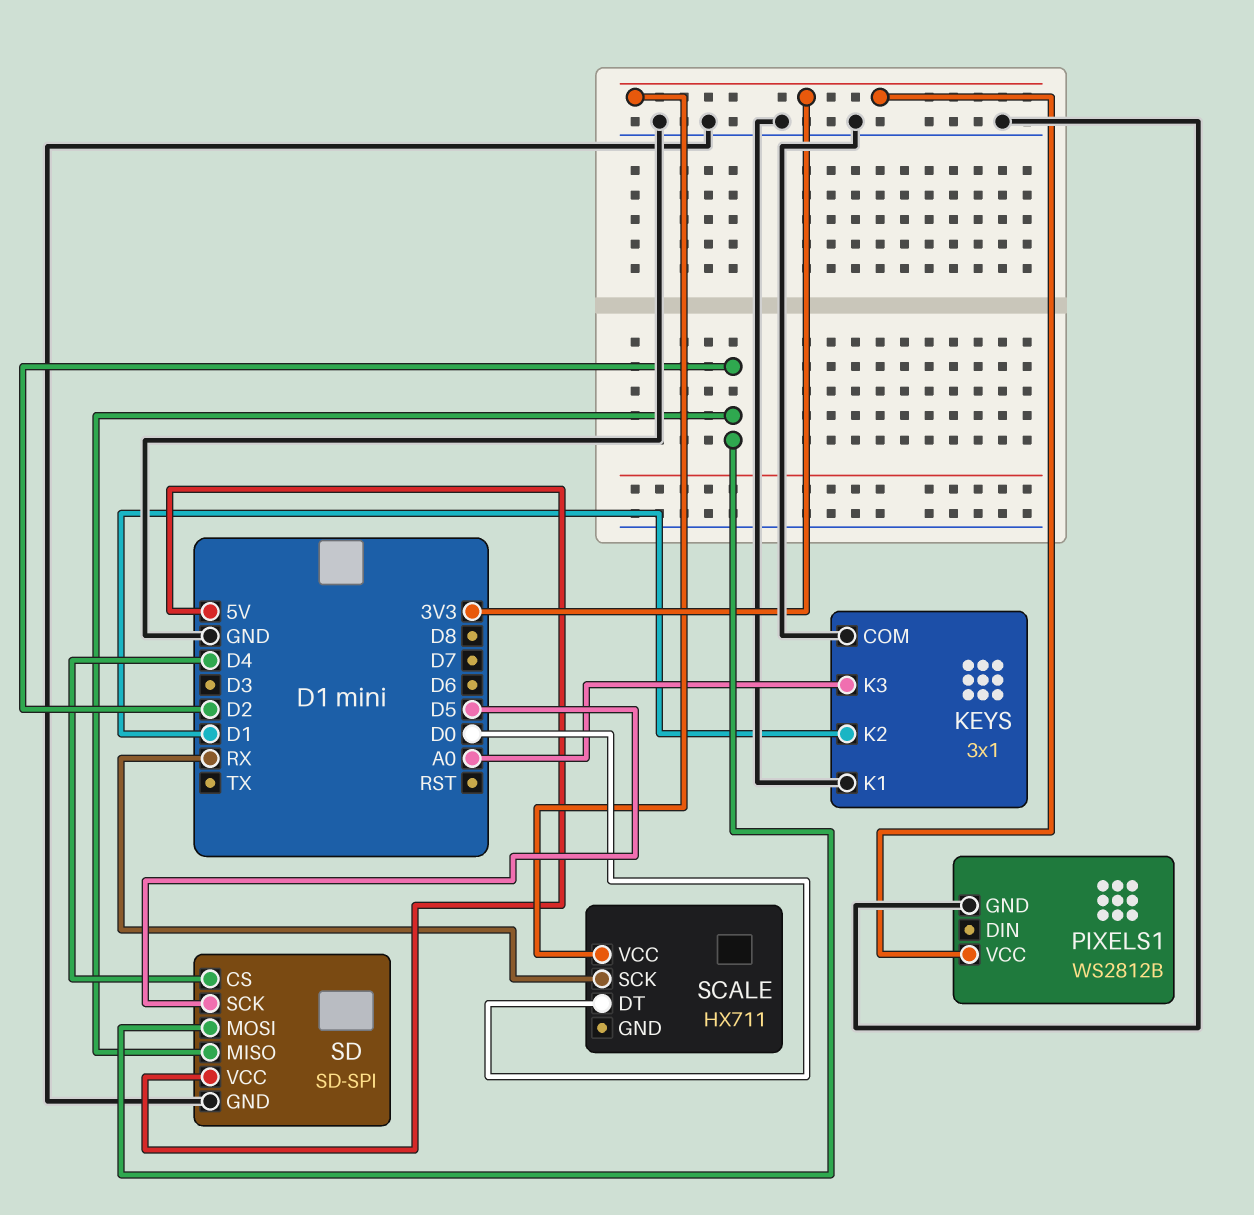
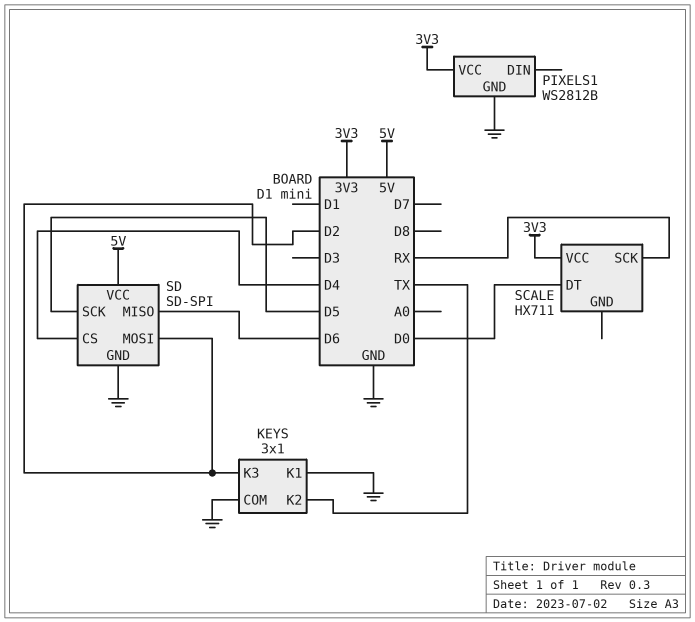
KEYS pin K2: D1 -> TX
KEYS pin K3: A0 -> D2
SD pin MISO: D2 -> D6

